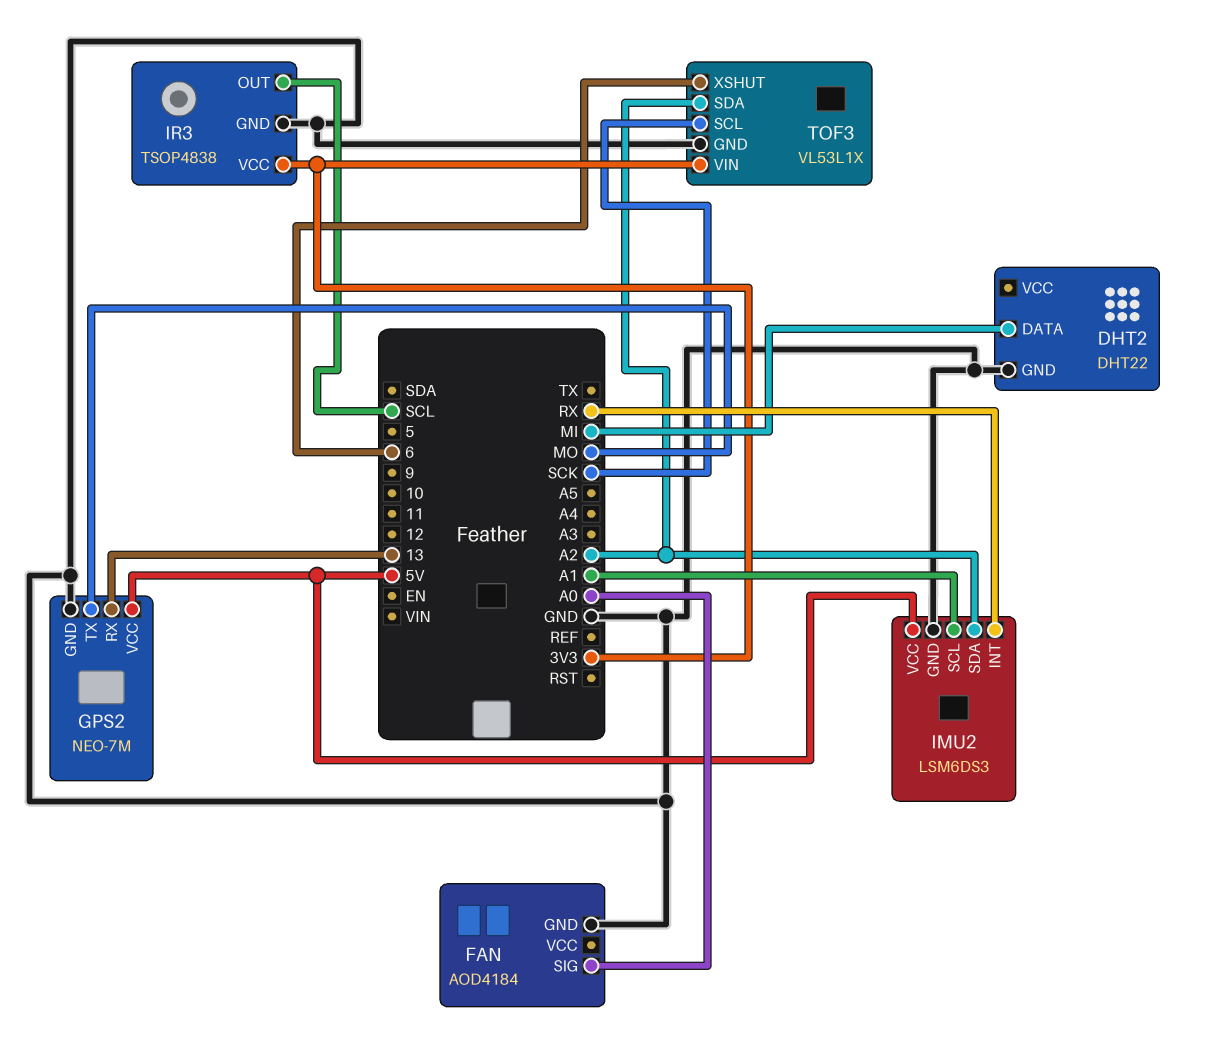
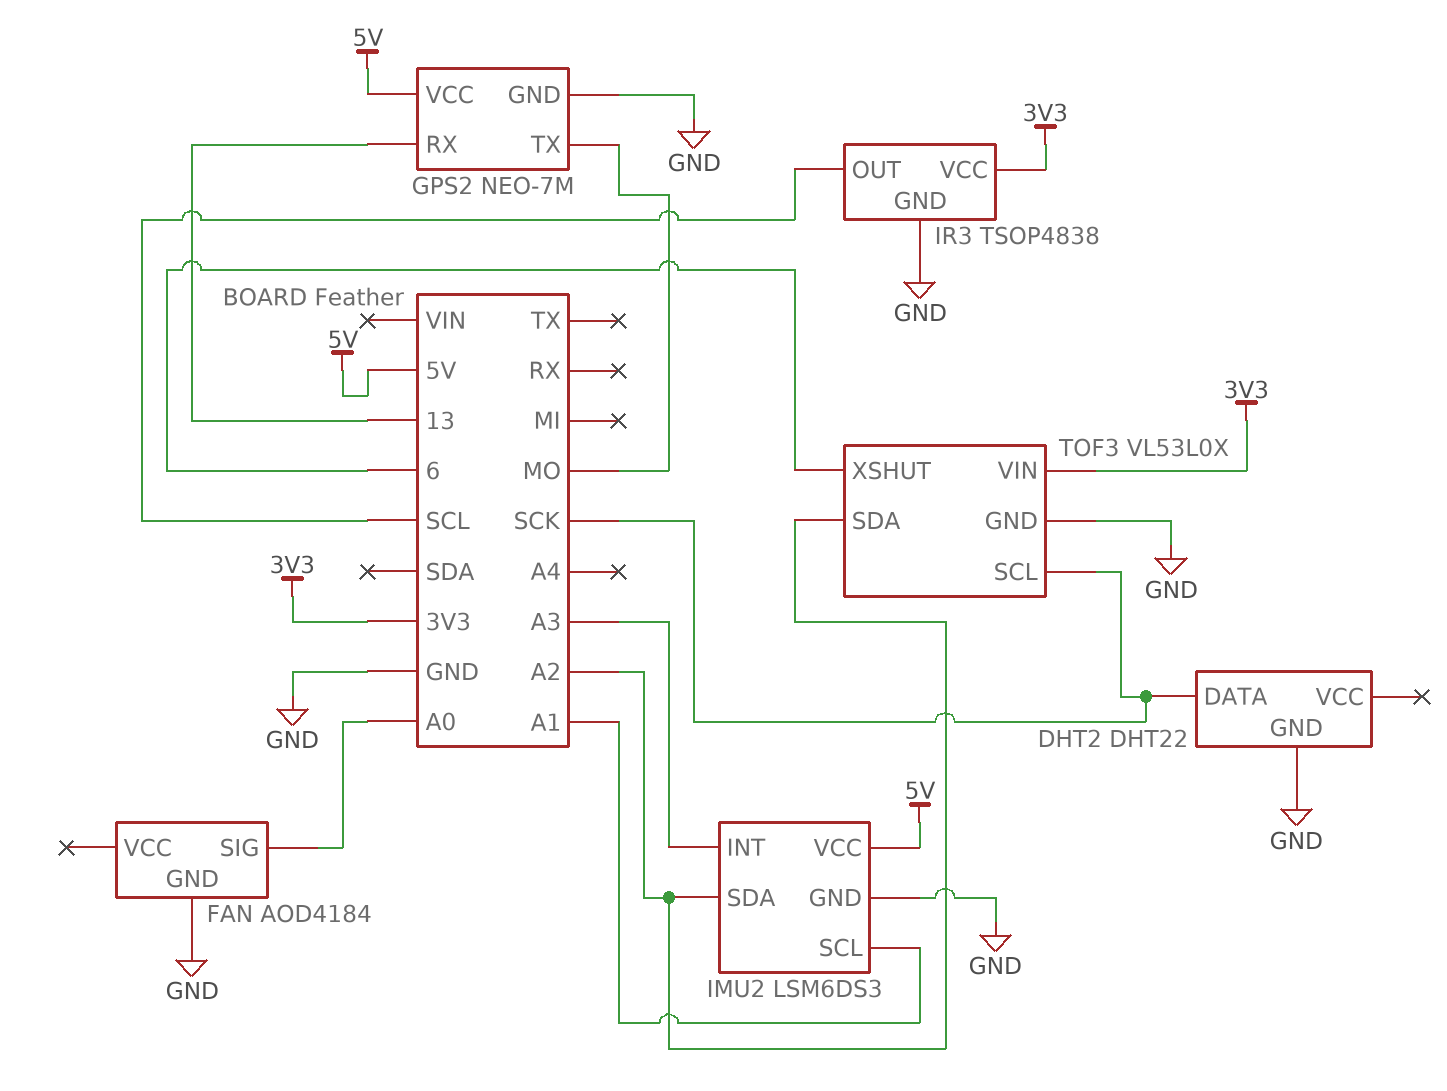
DHT2 pin DATA: MI -> SCK
IMU2 pin INT: RX -> A3
TOF3: VL53L1X -> VL53L0X

